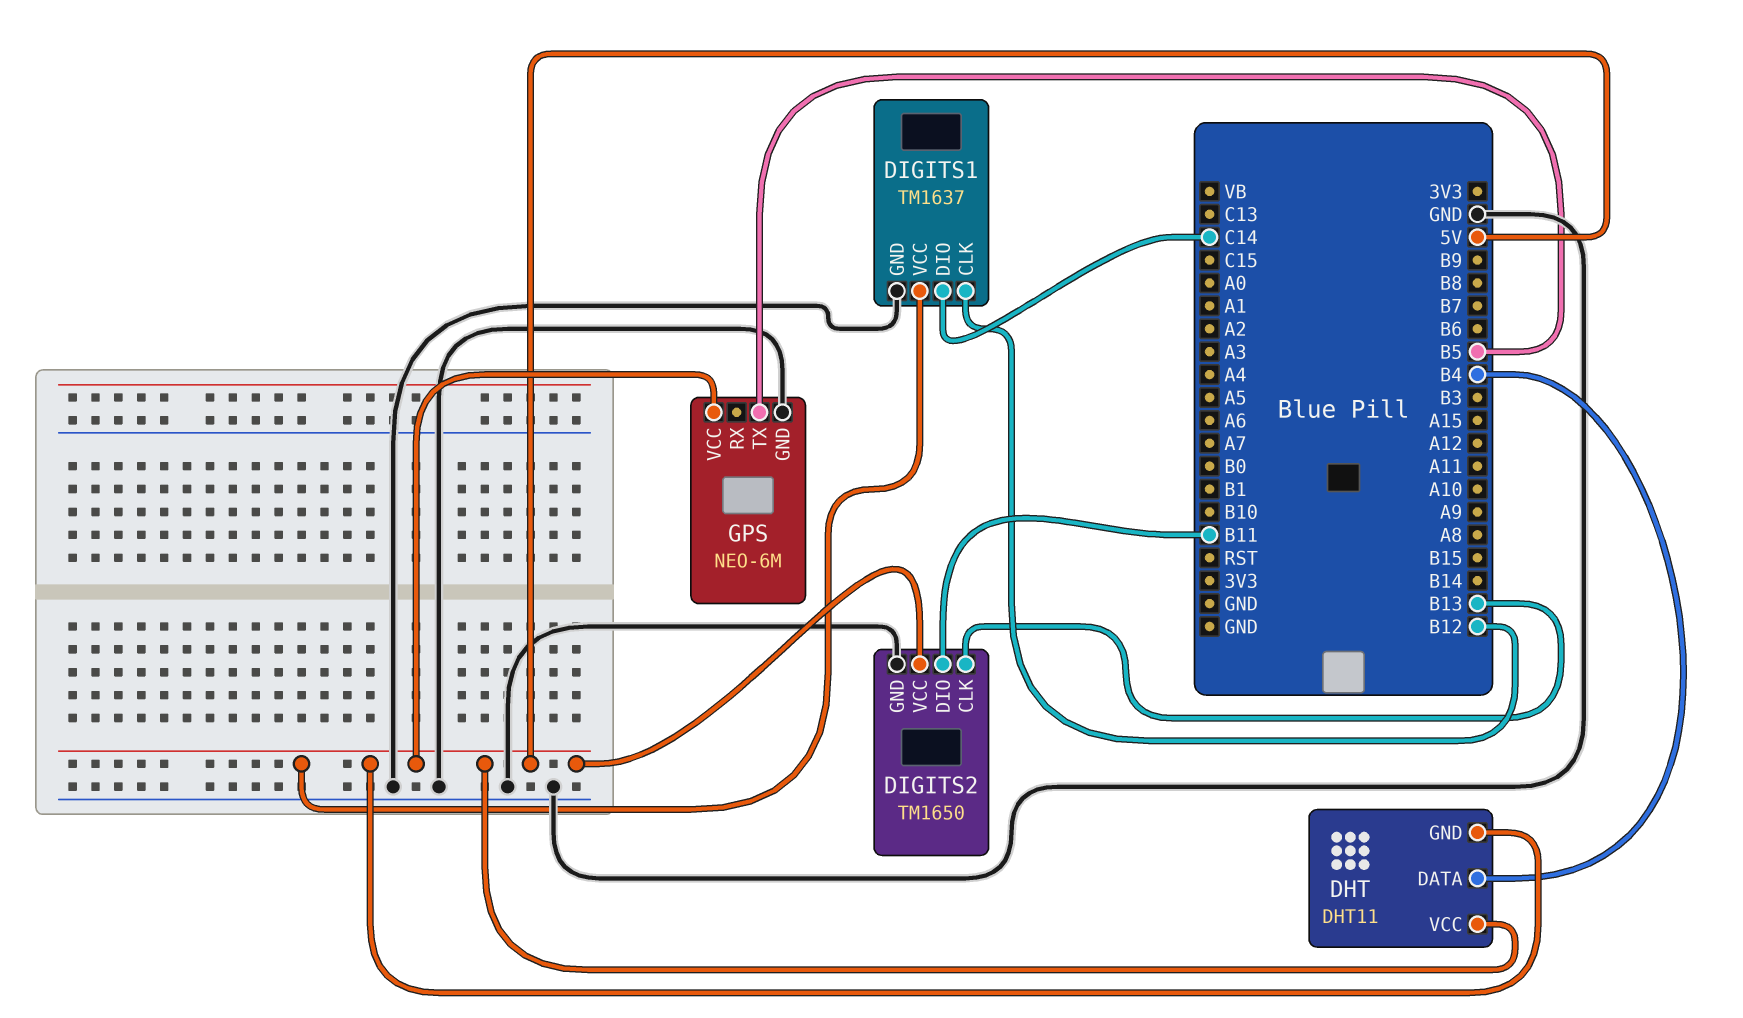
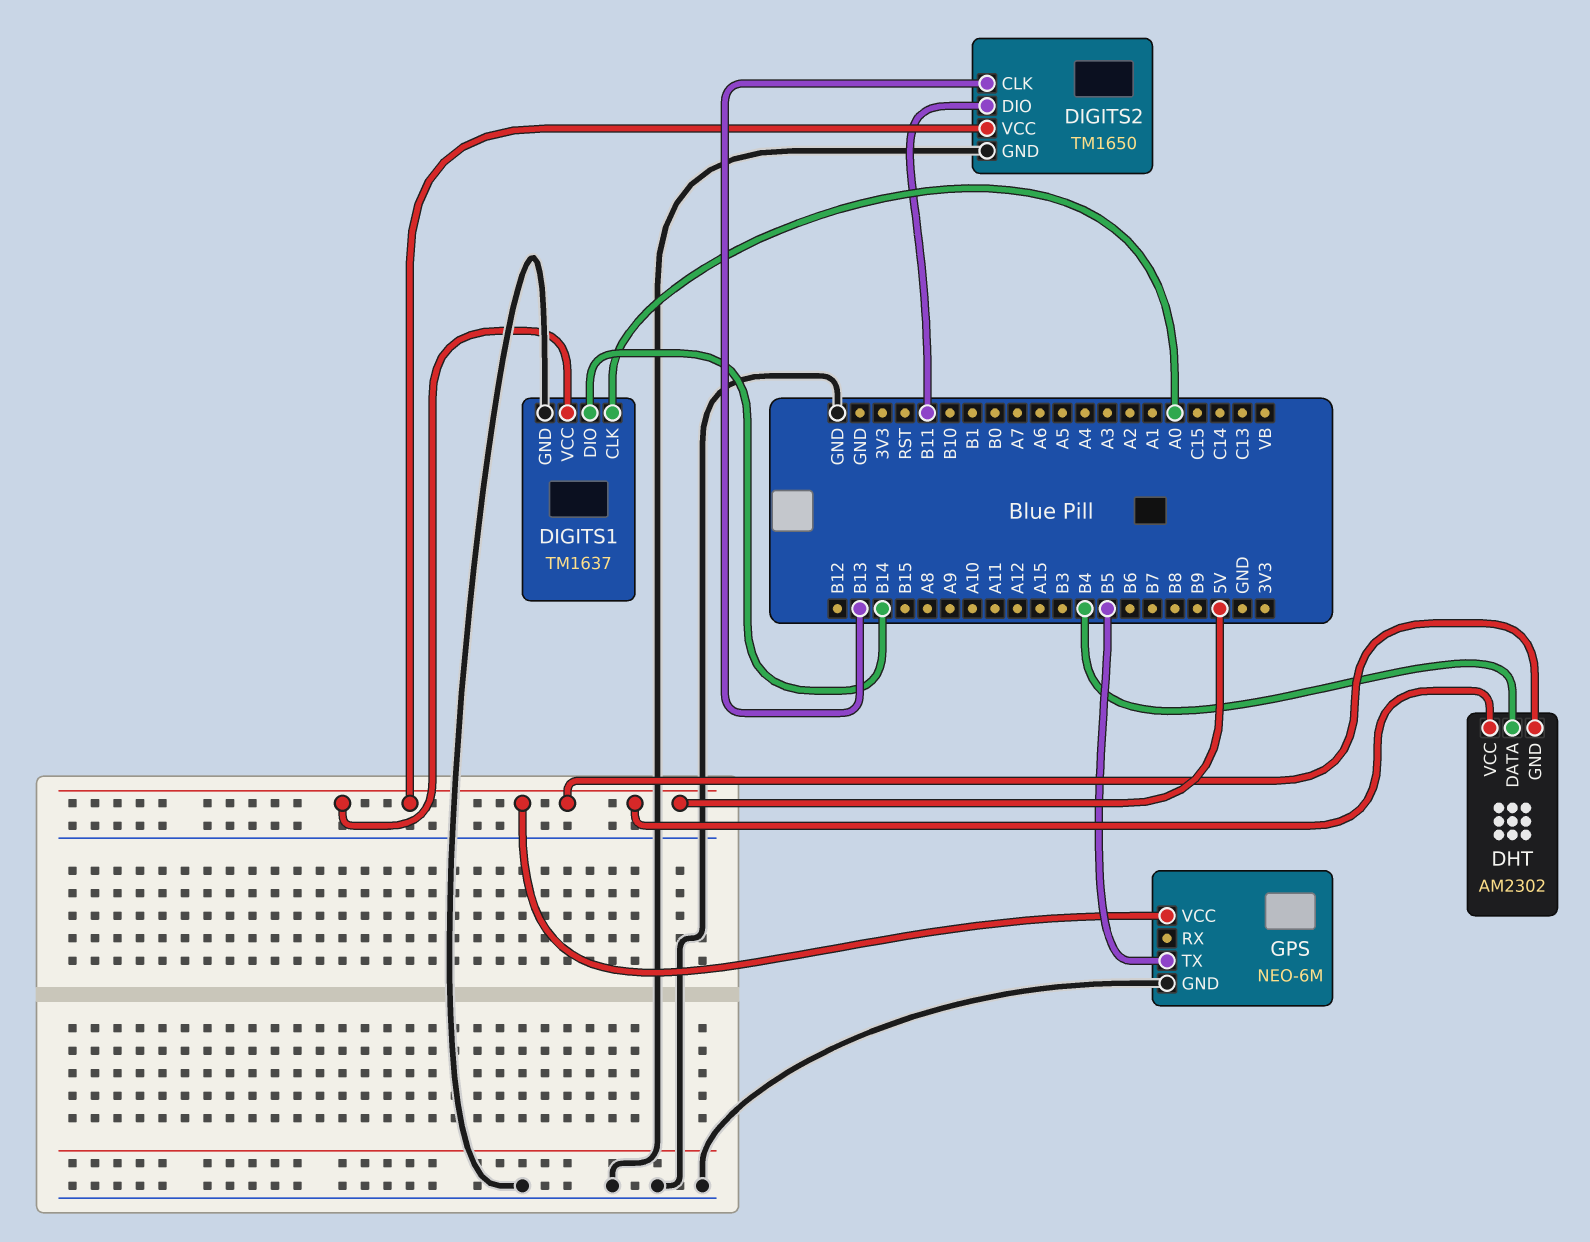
DHT: DHT11 -> AM2302
DIGITS1 pin CLK: B12 -> A0
DIGITS1 pin DIO: C14 -> B14

